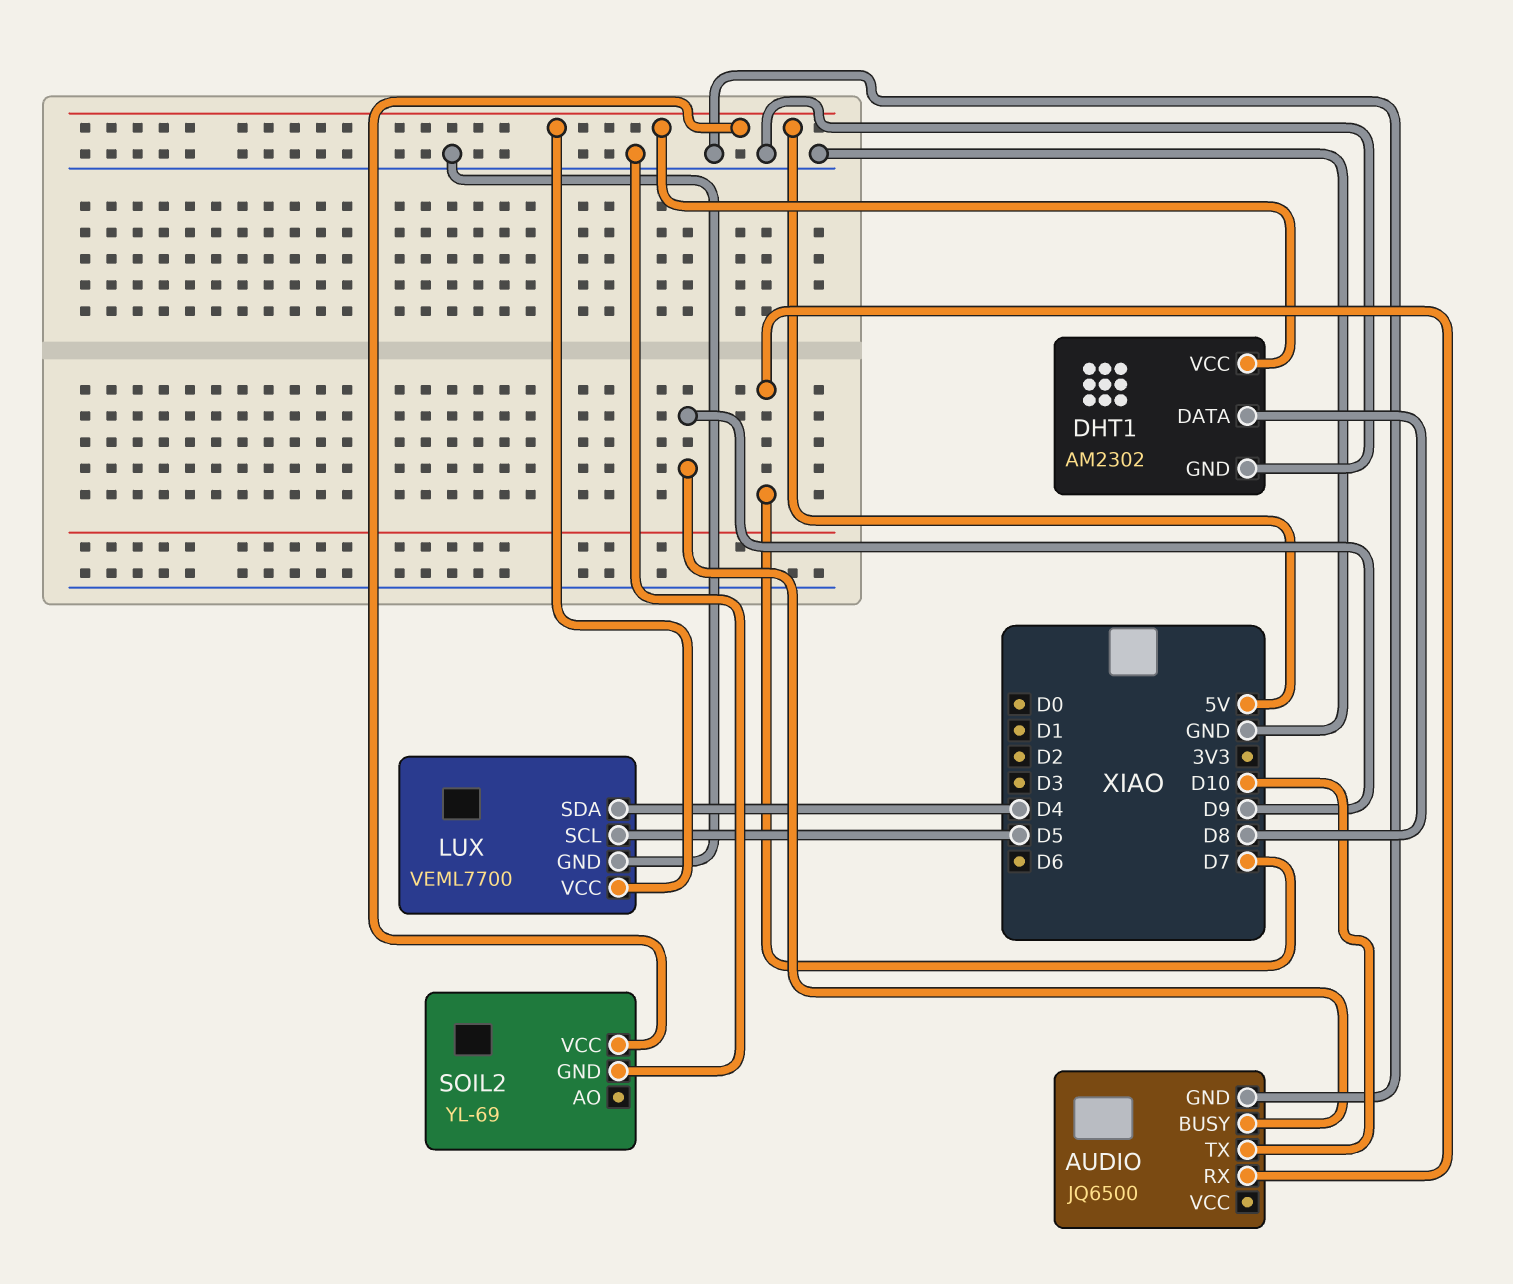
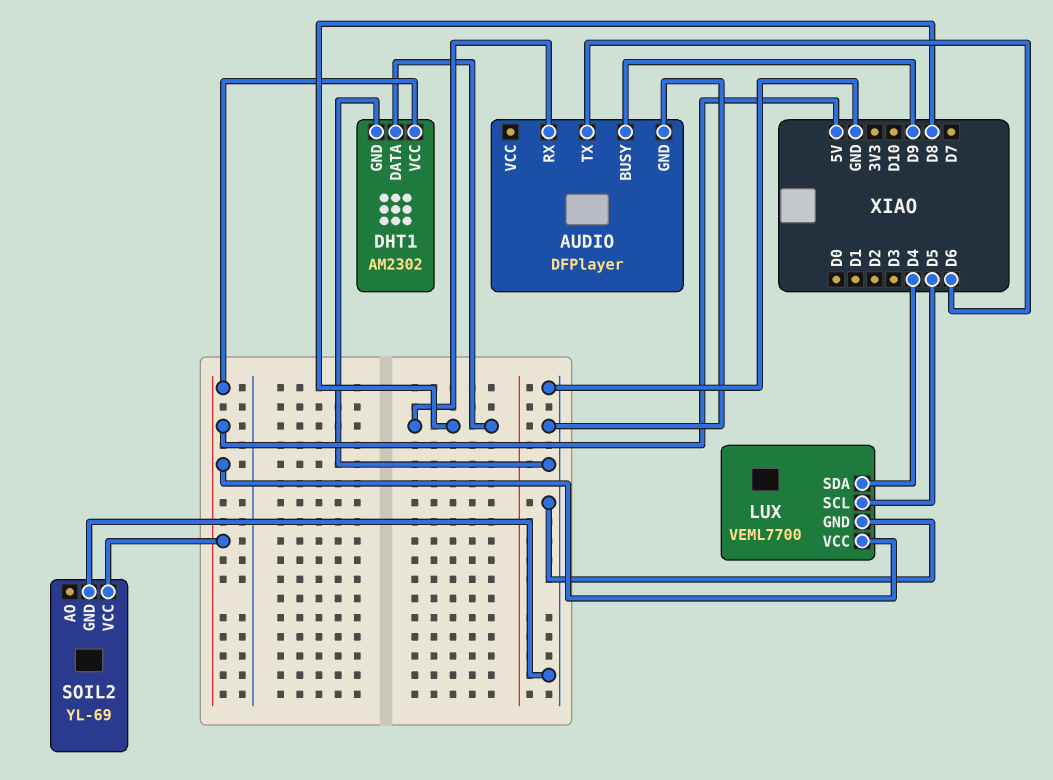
AUDIO: JQ6500 -> DFPlayer
AUDIO pin RX: D7 -> D8
AUDIO pin TX: D10 -> D6

